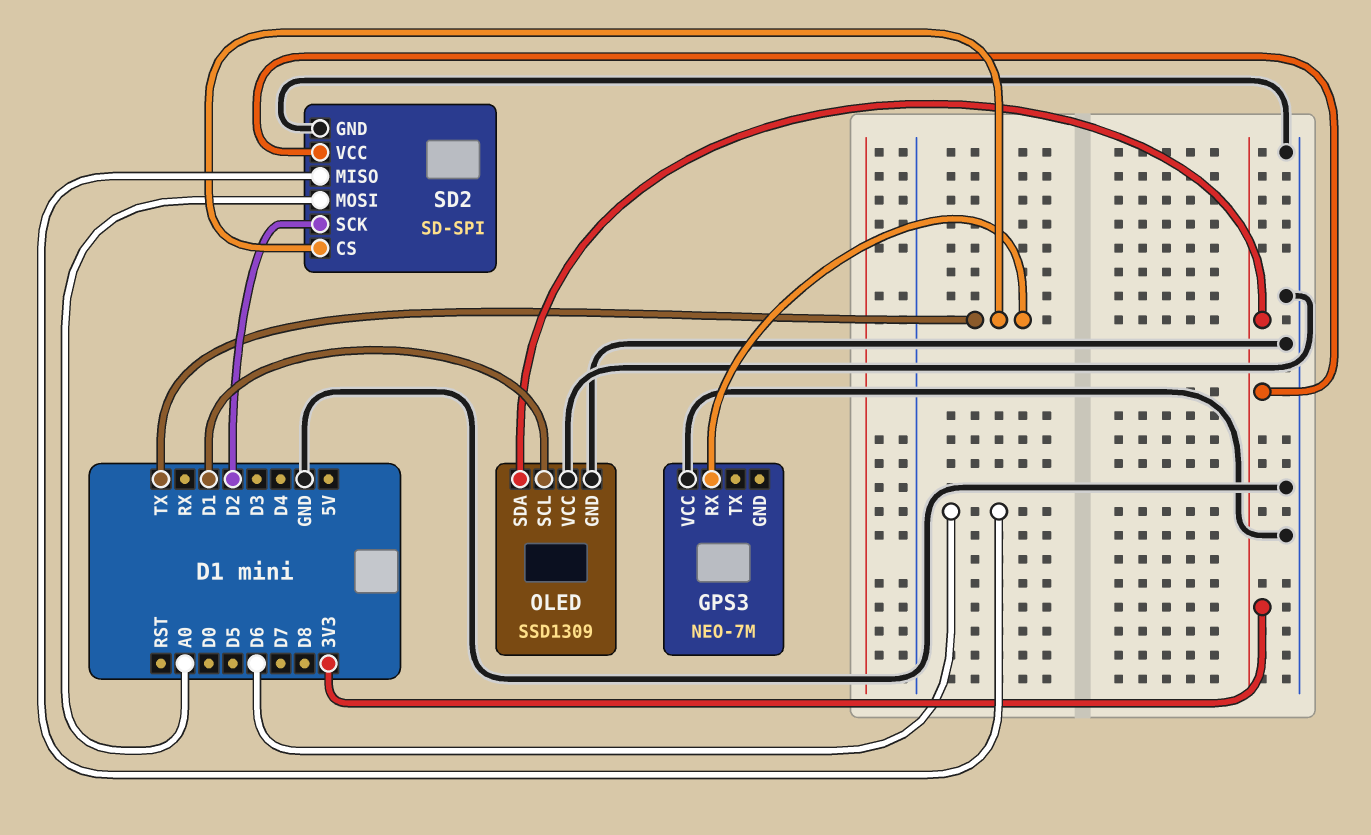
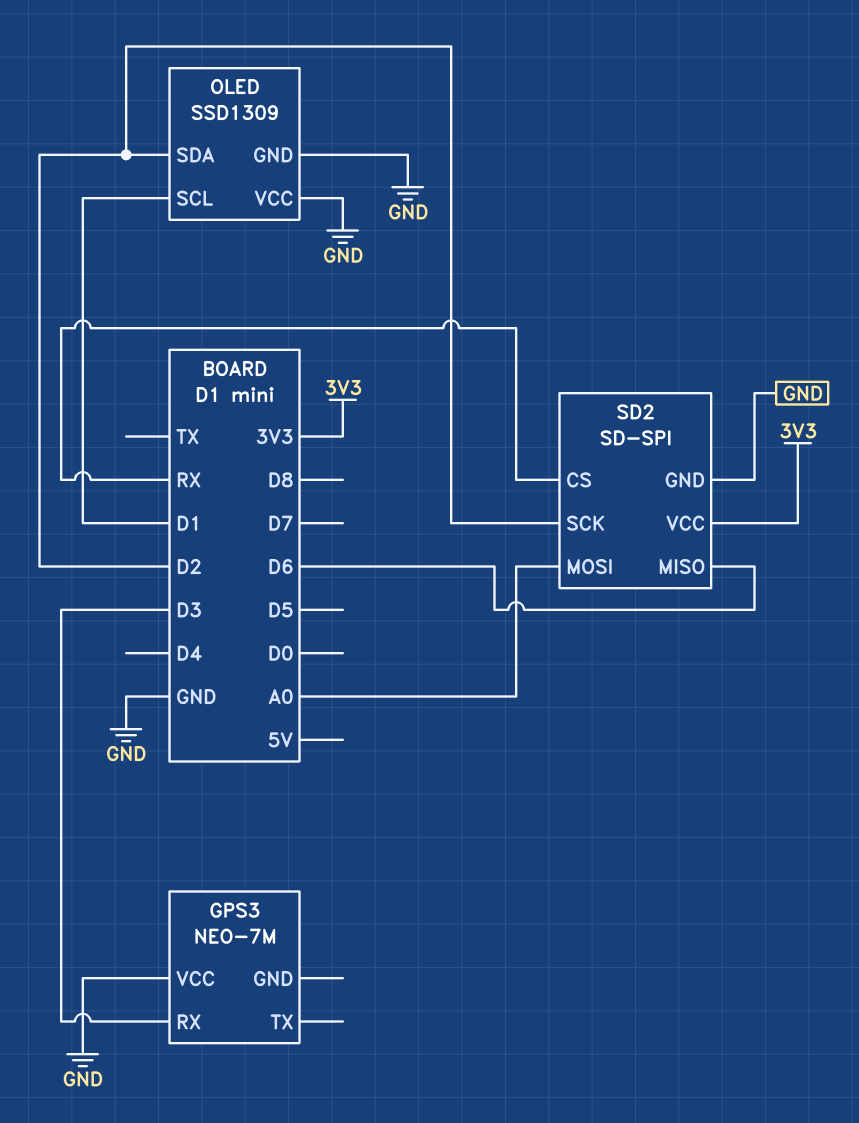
GPS3 pin RX: TX -> D3
OLED pin SDA: 3V3 -> D2
SD2 pin CS: TX -> RX

